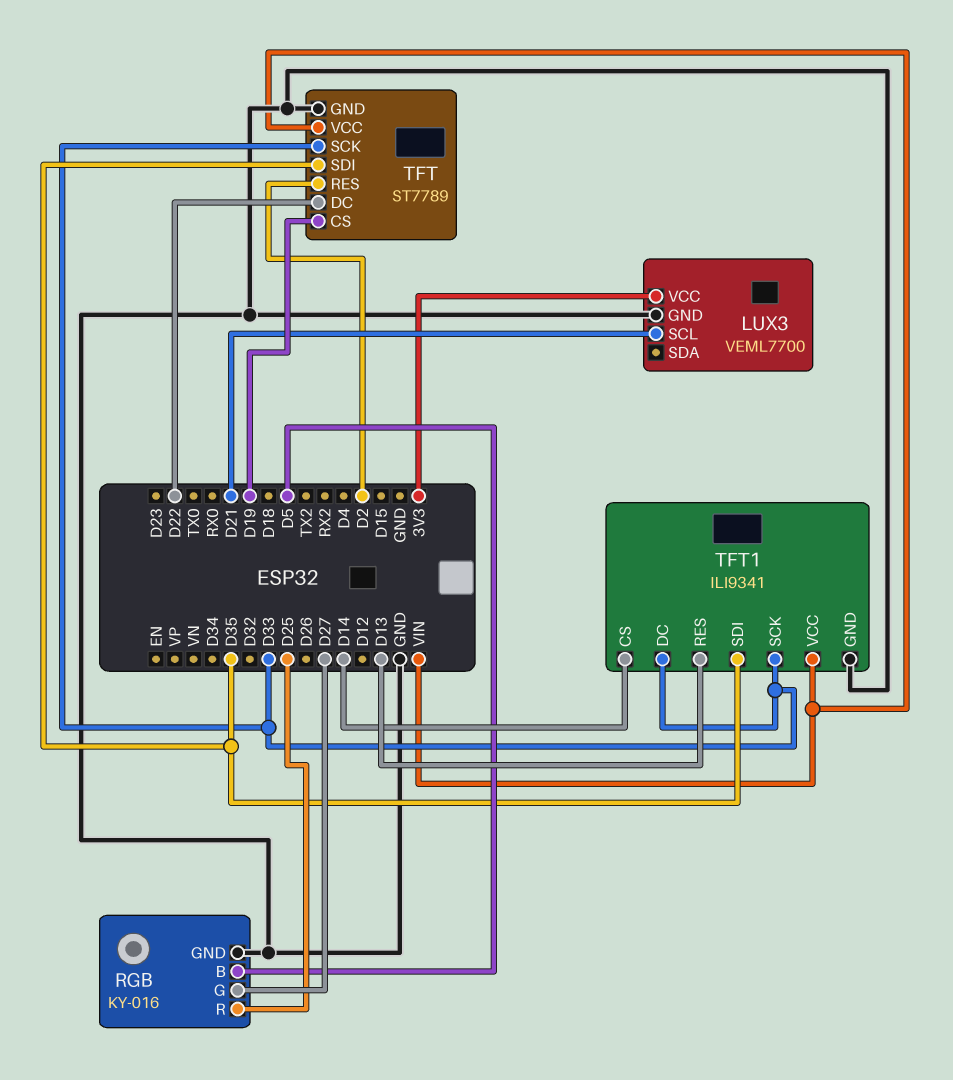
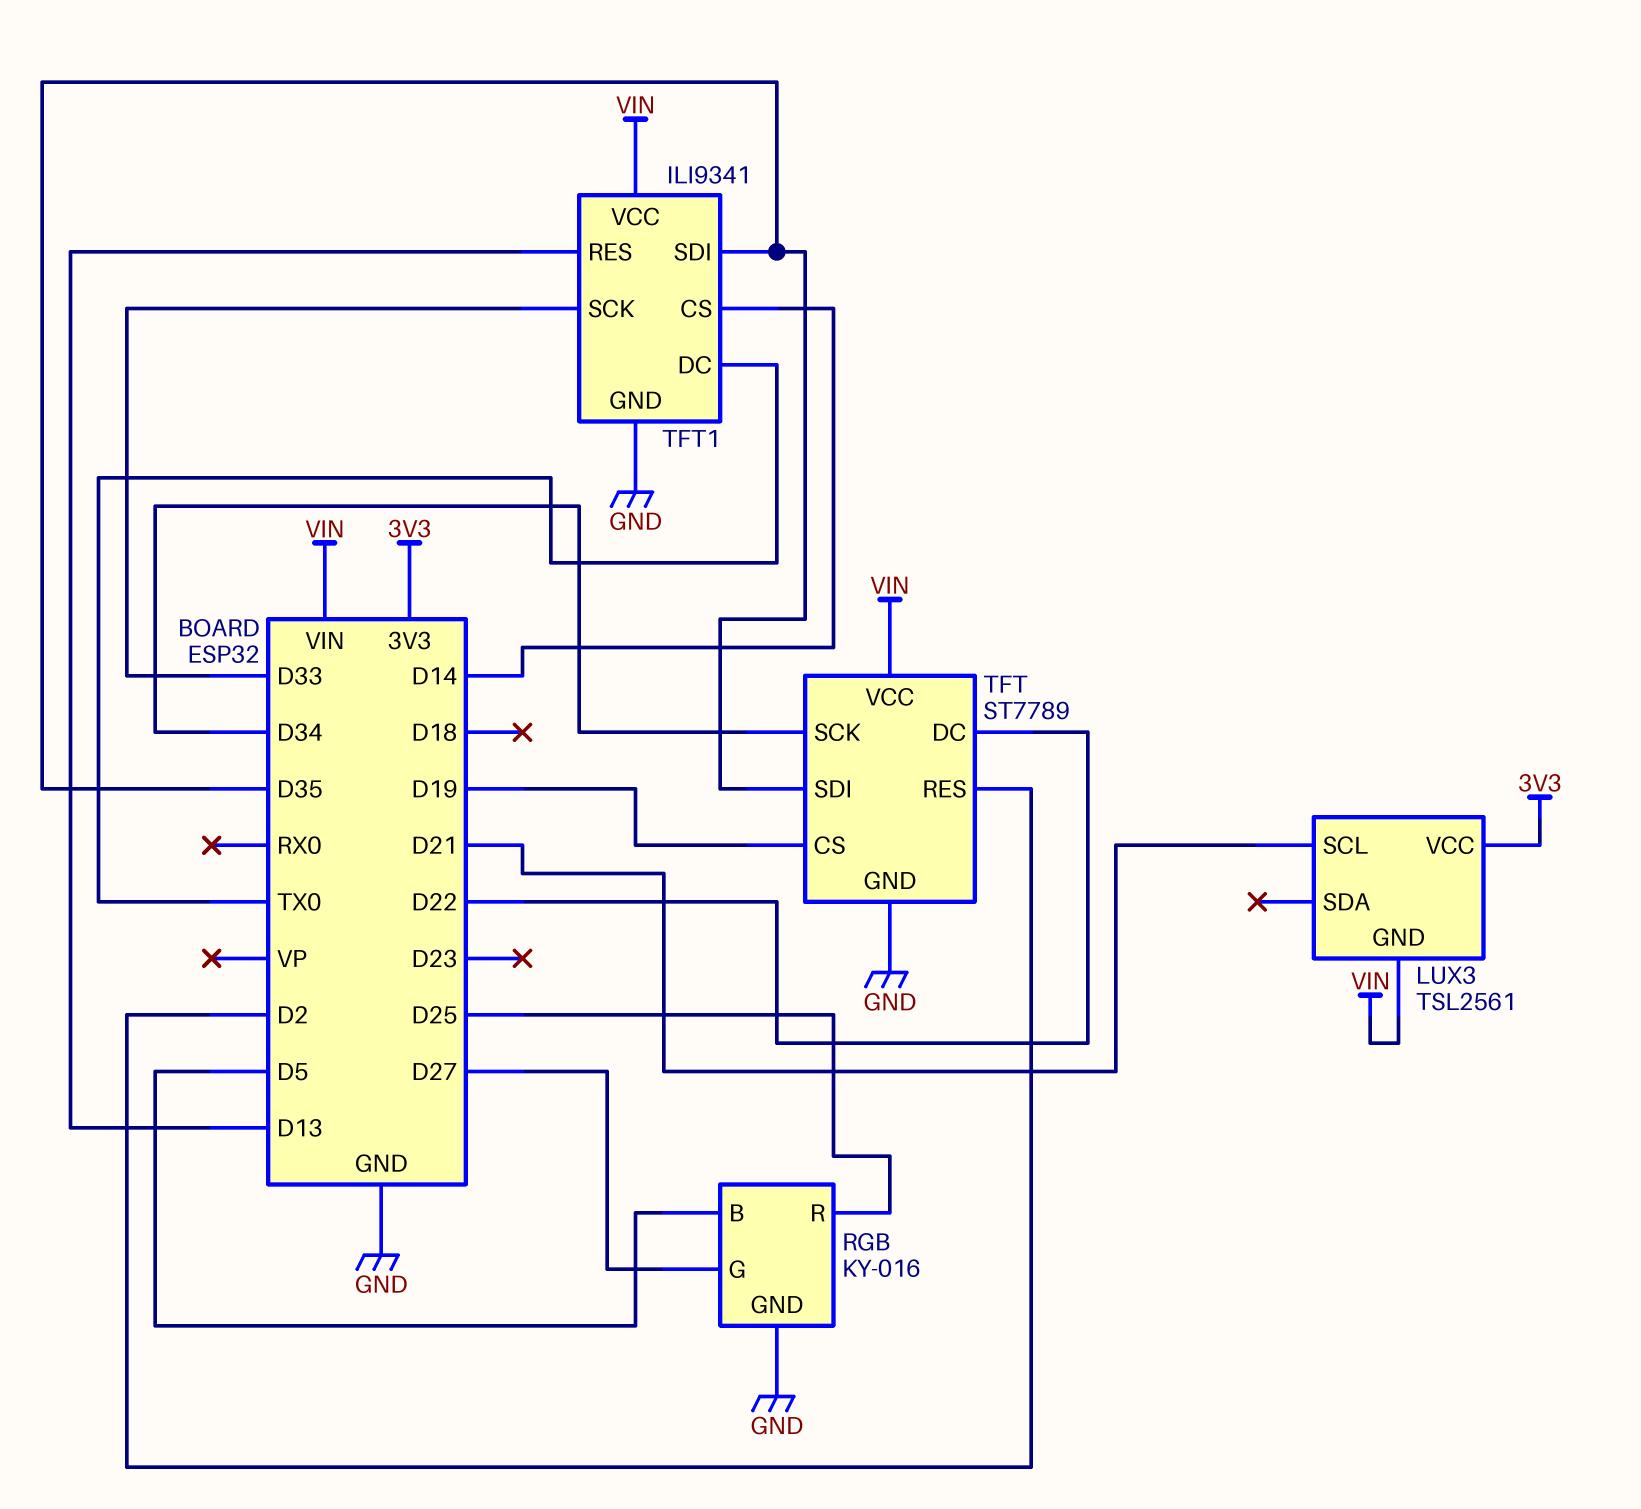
LUX3: VEML7700 -> TSL2561
LUX3 pin GND: GND -> VIN
TFT pin SCK: D33 -> D34
TFT1 pin DC: D33 -> TX0

